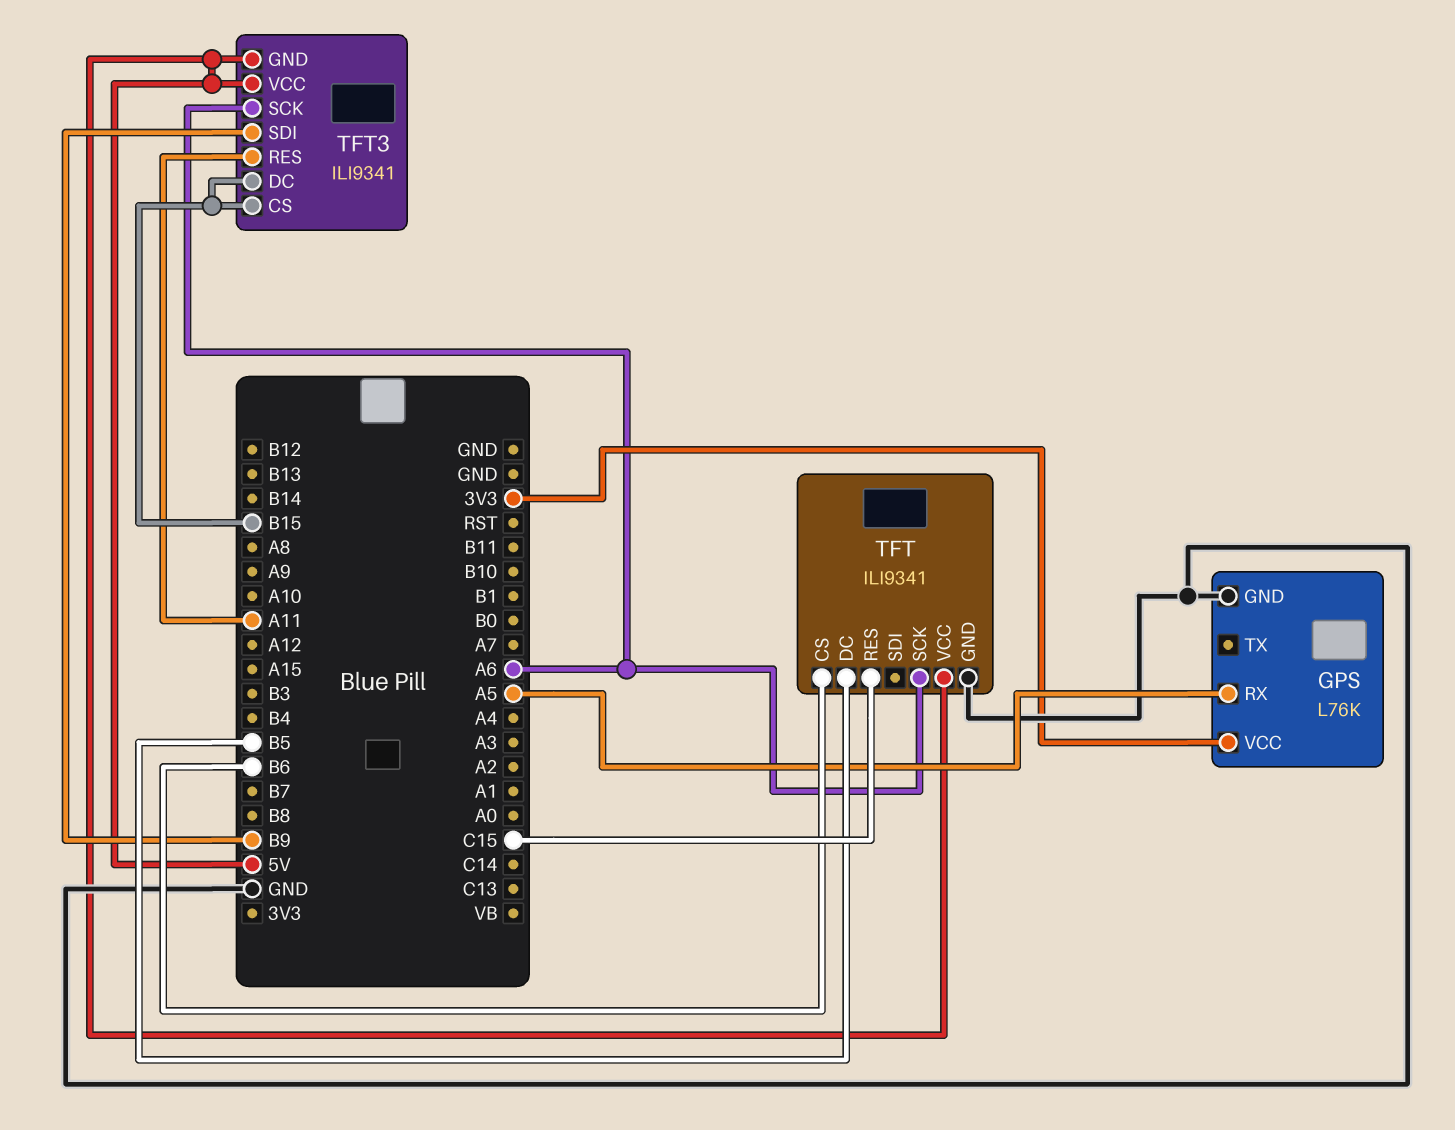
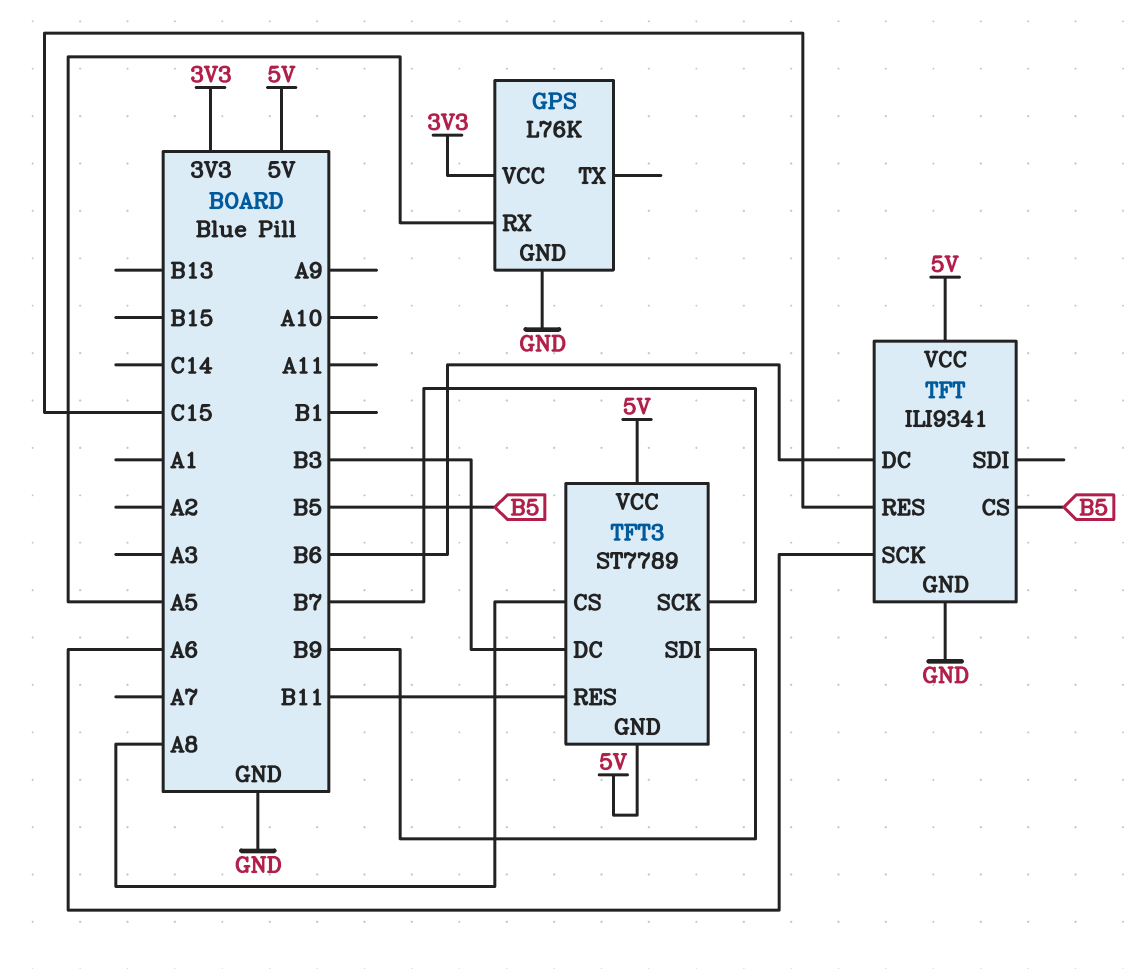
TFT pin CS: B6 -> B5
TFT pin DC: B5 -> B6
TFT3: ILI9341 -> ST7789
TFT3 pin CS: B15 -> A8
TFT3 pin DC: B15 -> B3
TFT3 pin RES: A11 -> B11
TFT3 pin SCK: A6 -> B7

